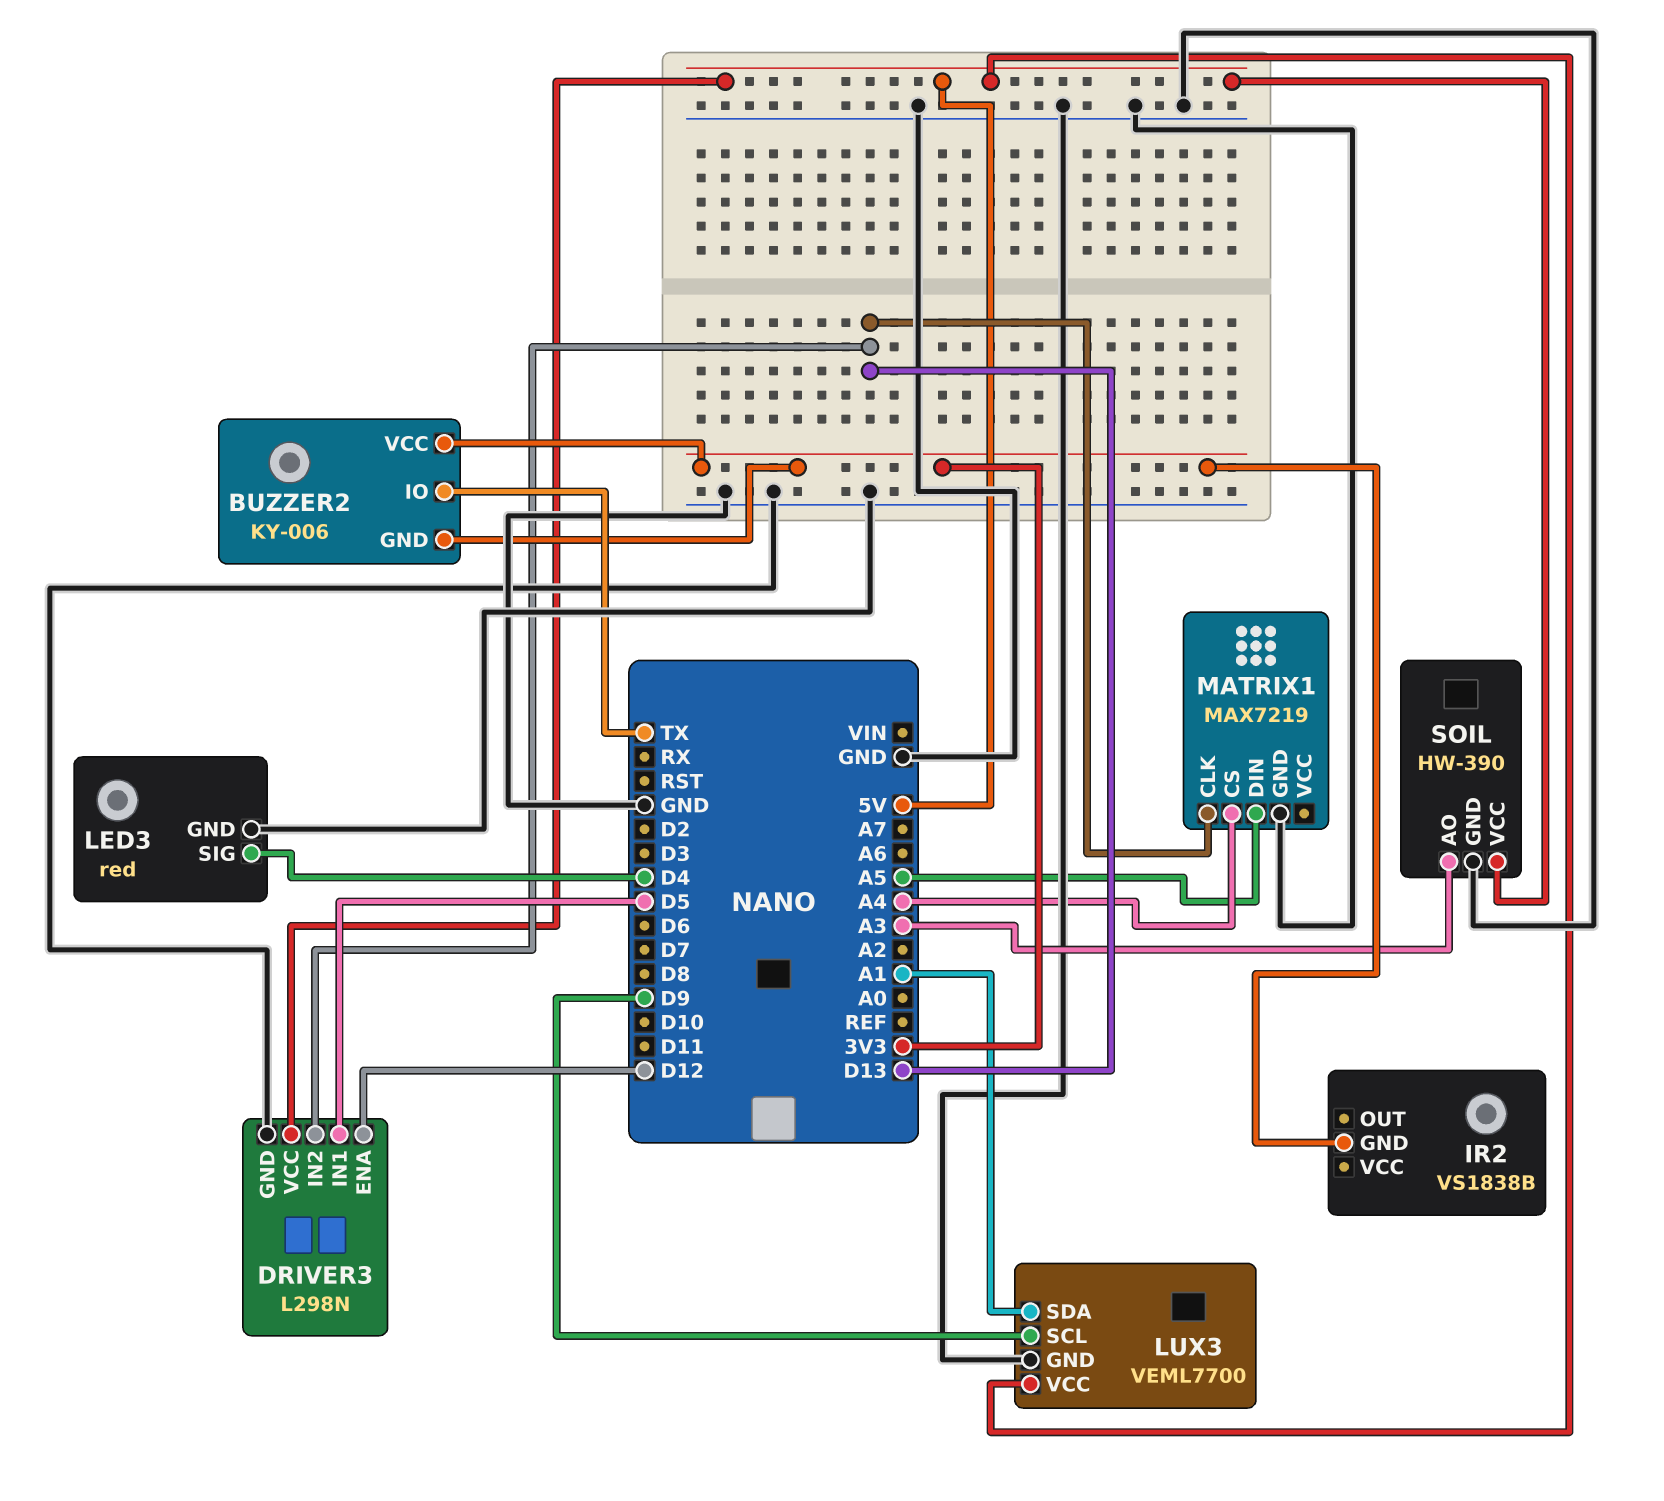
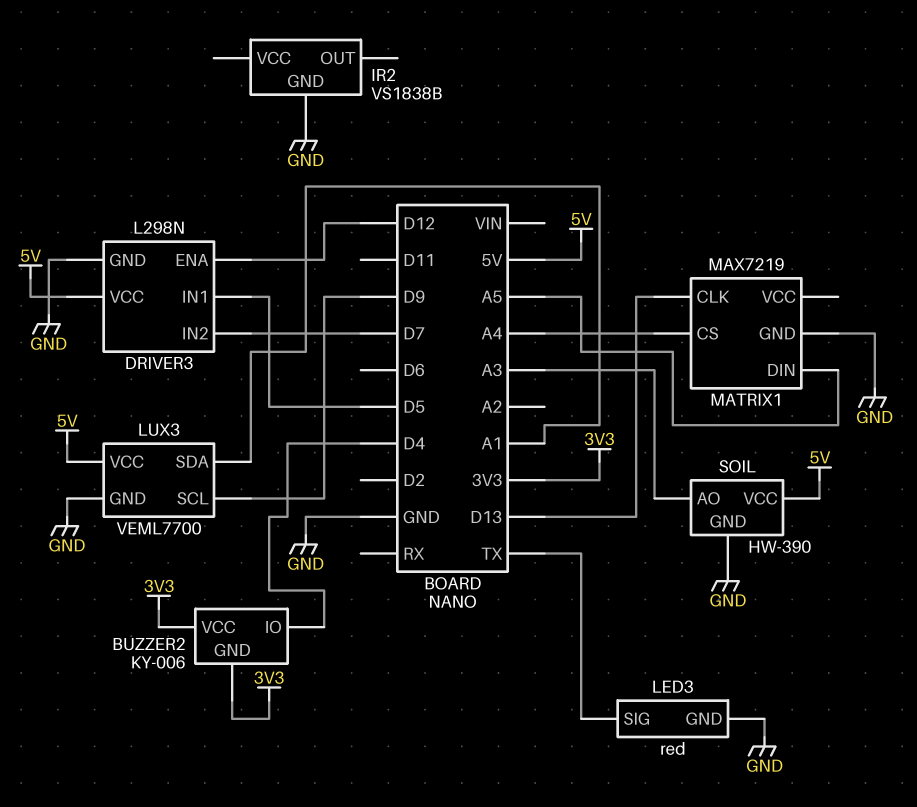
BUZZER2 pin IO: TX -> D4
DRIVER3 pin IN2: D13 -> D7
IR2 pin GND: 3V3 -> GND
LED3 pin SIG: D4 -> TX

